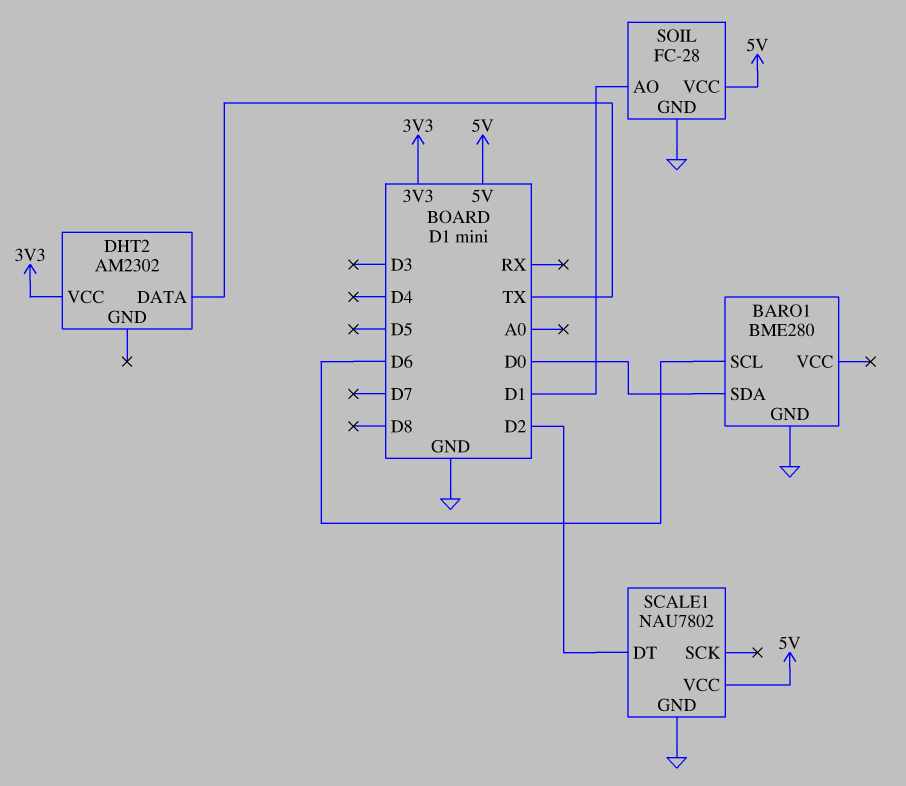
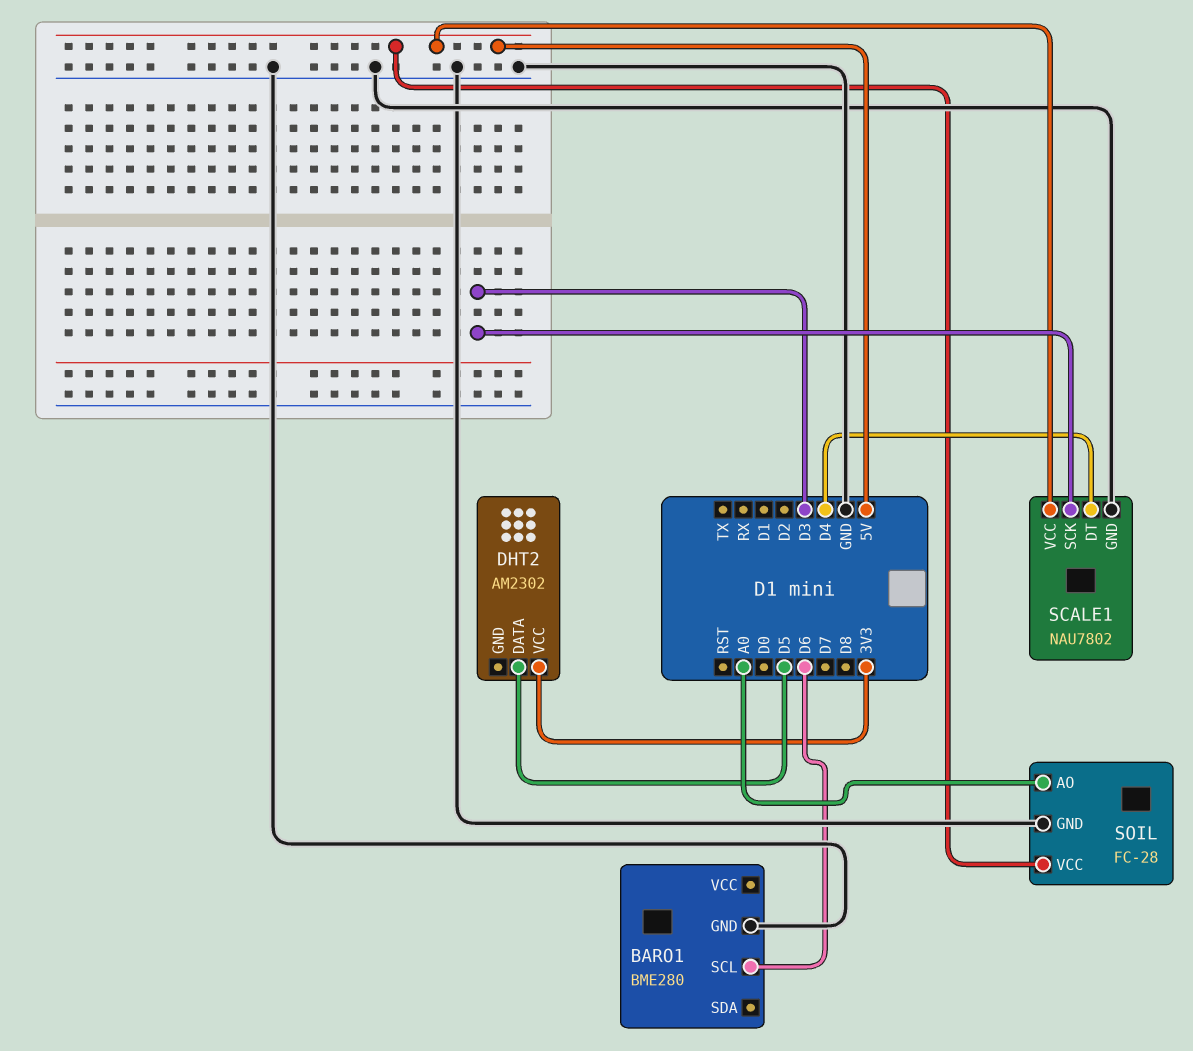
BARO1 pin SDA: D0 -> none
DHT2 pin DATA: TX -> D5
SCALE1 pin DT: D2 -> D4
SCALE1 pin SCK: none -> D3
SOIL pin AO: D1 -> A0

